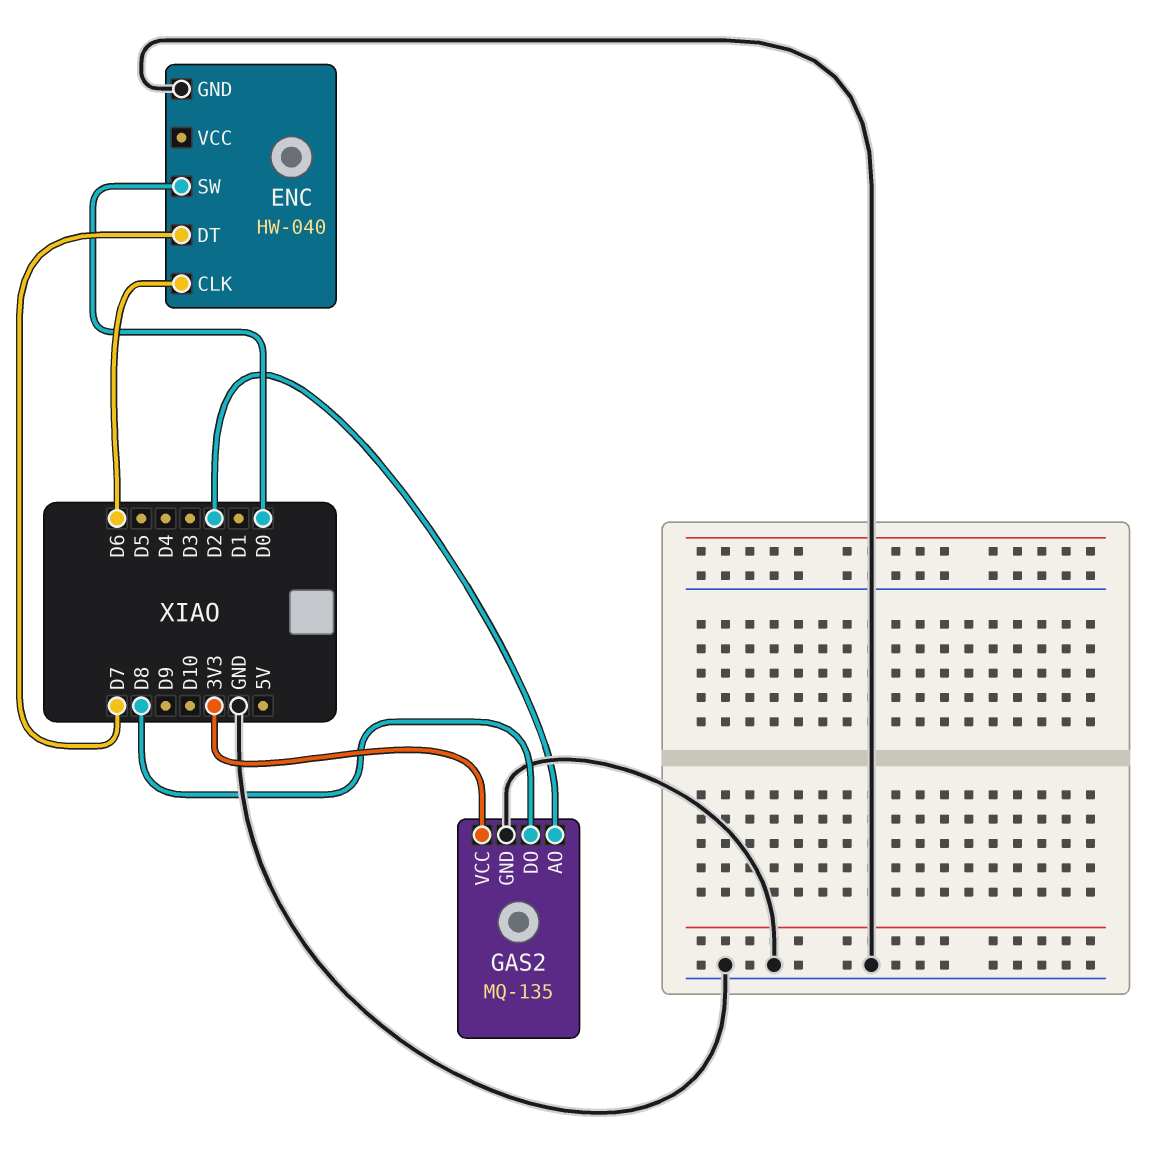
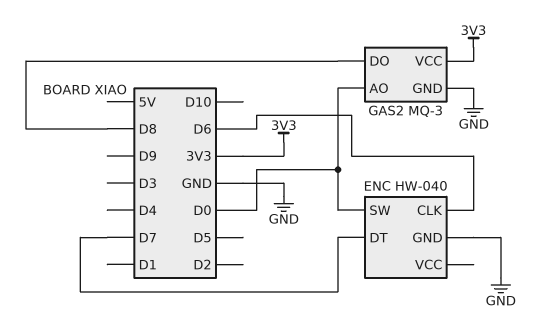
GAS2: MQ-135 -> MQ-3
GAS2 pin AO: D2 -> D0

